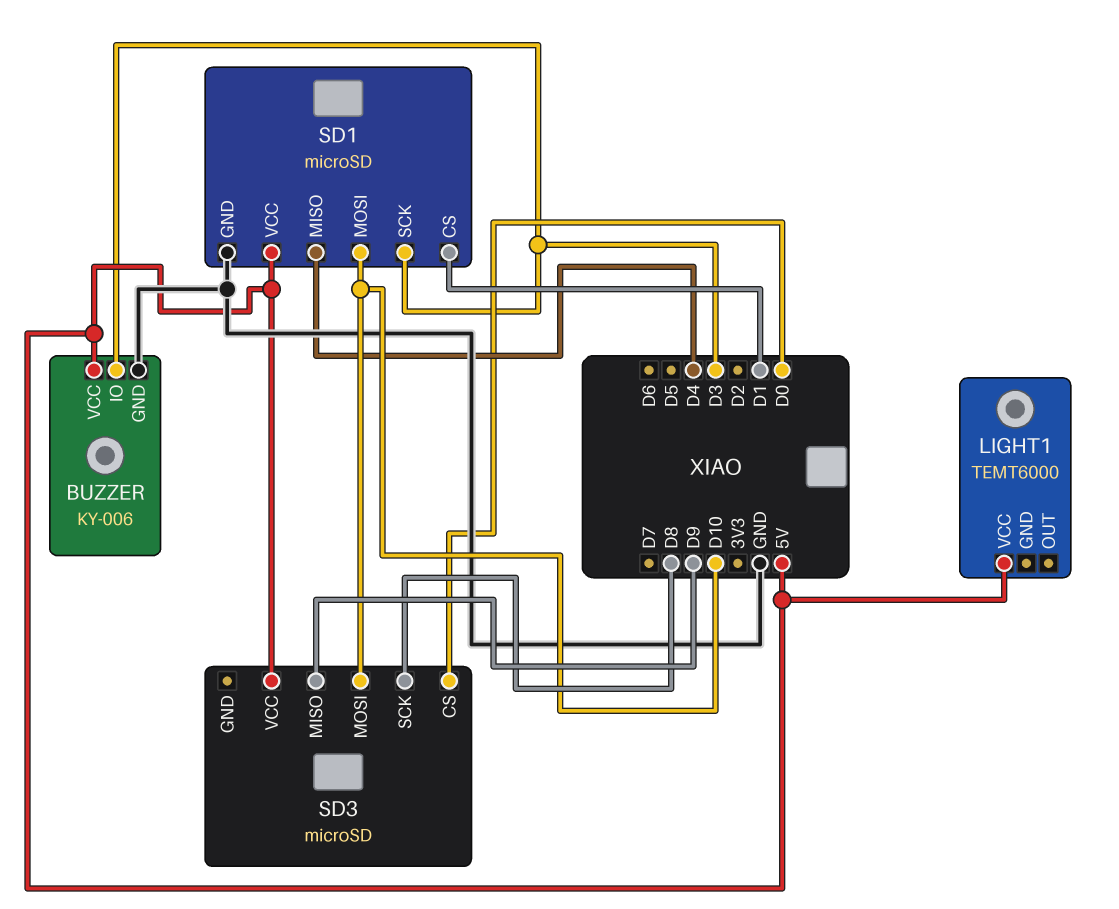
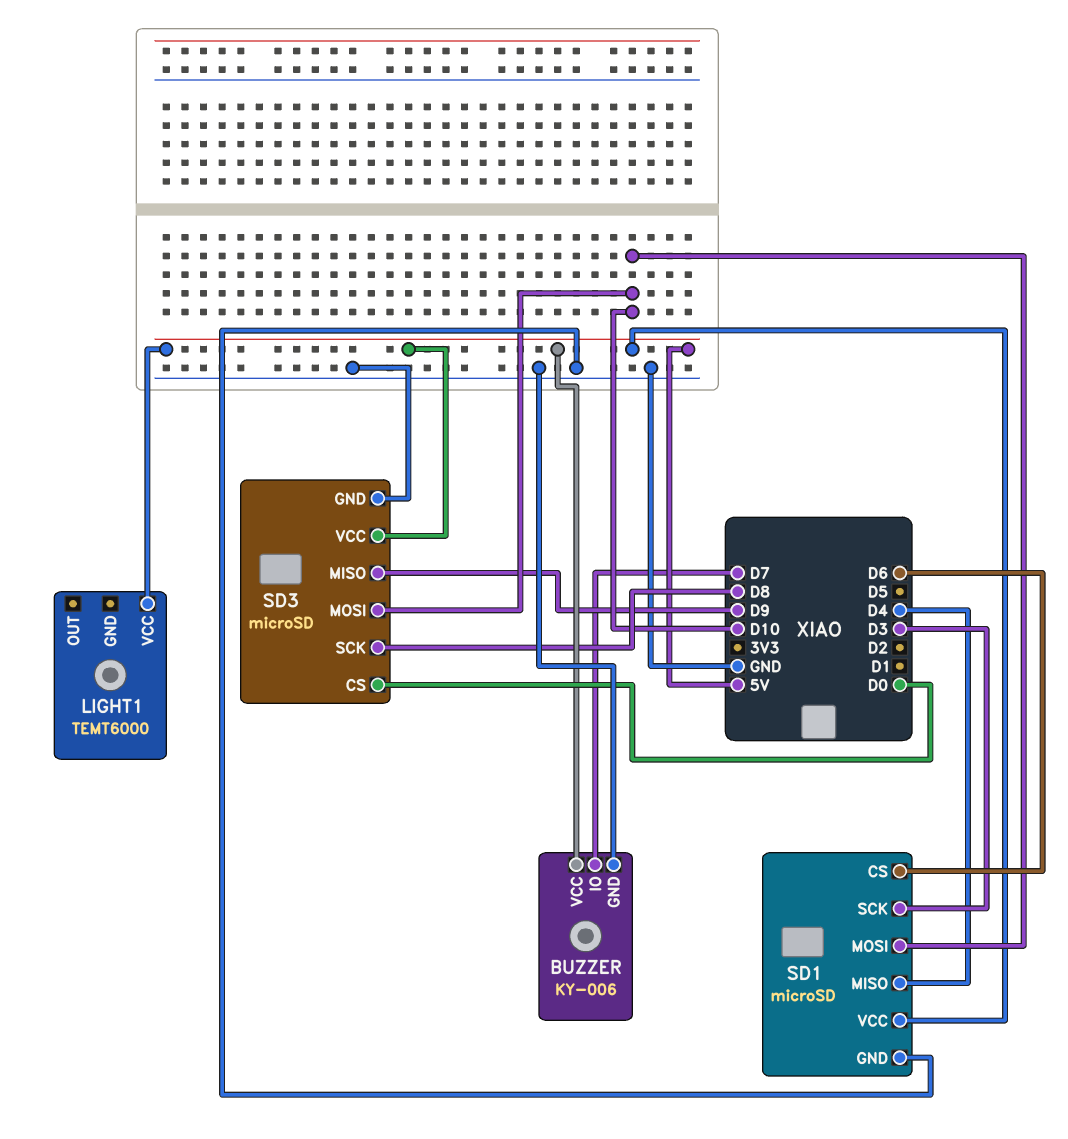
BUZZER pin IO: D3 -> D7
SD1 pin CS: D1 -> D6
SD3 pin GND: none -> GND

